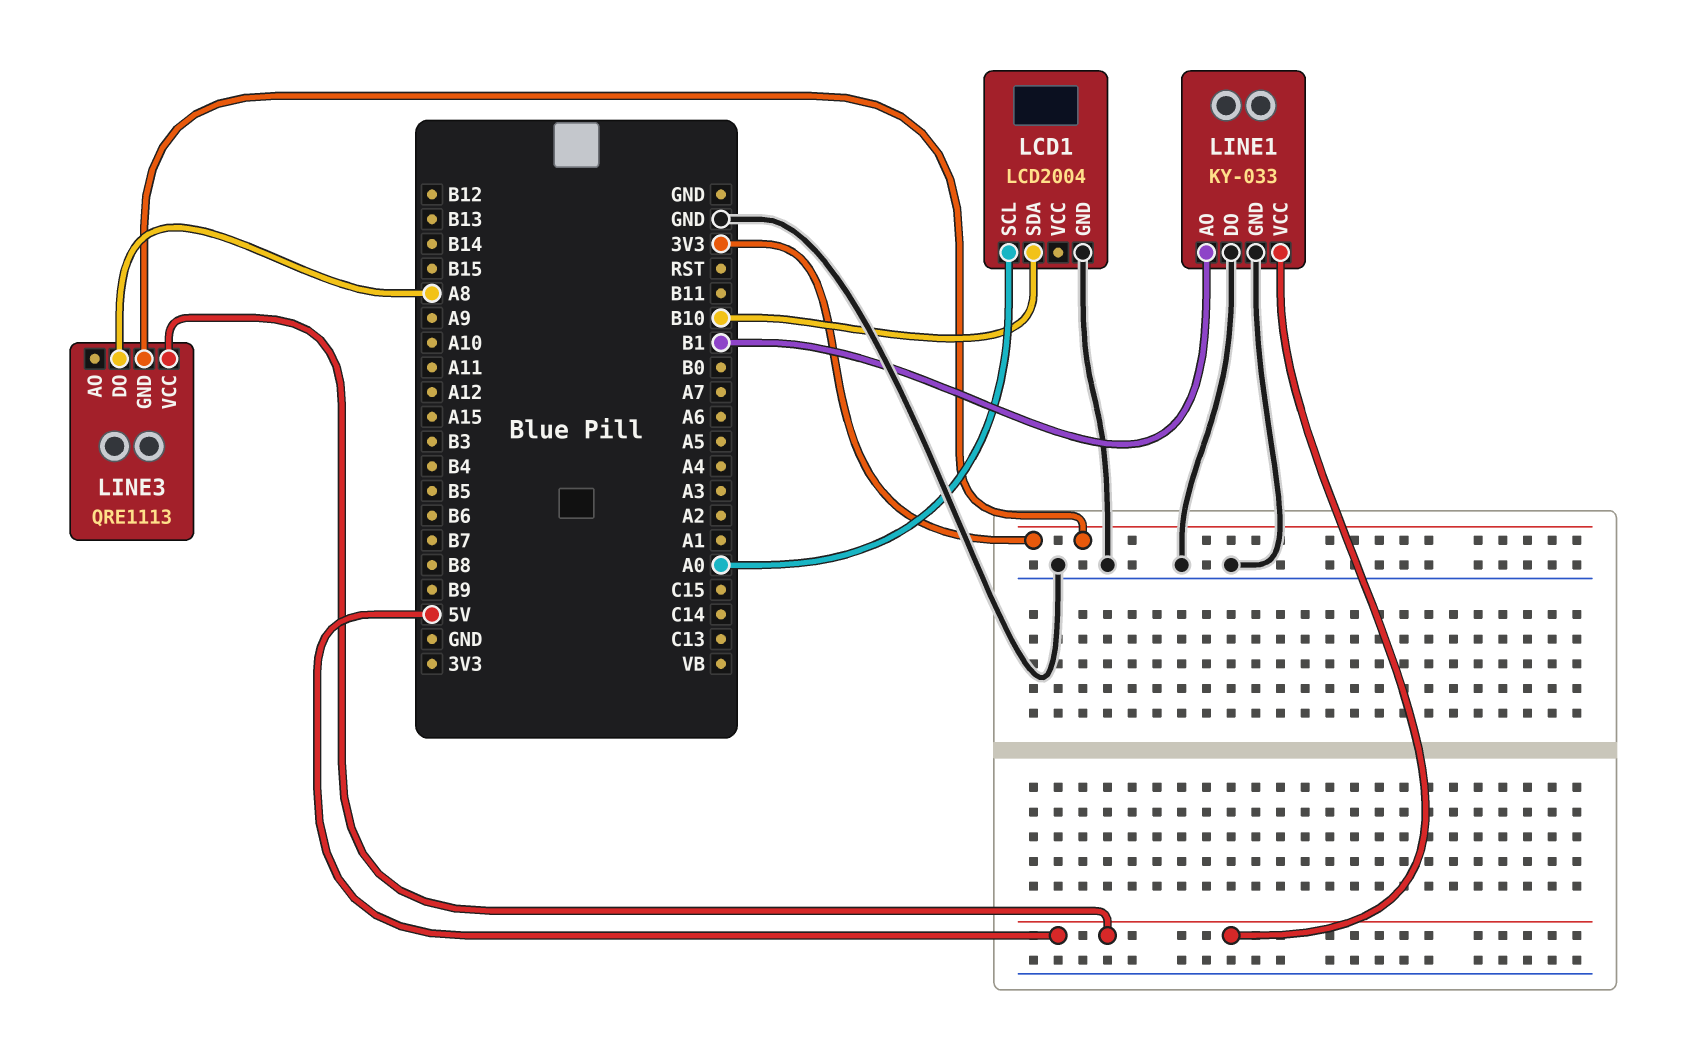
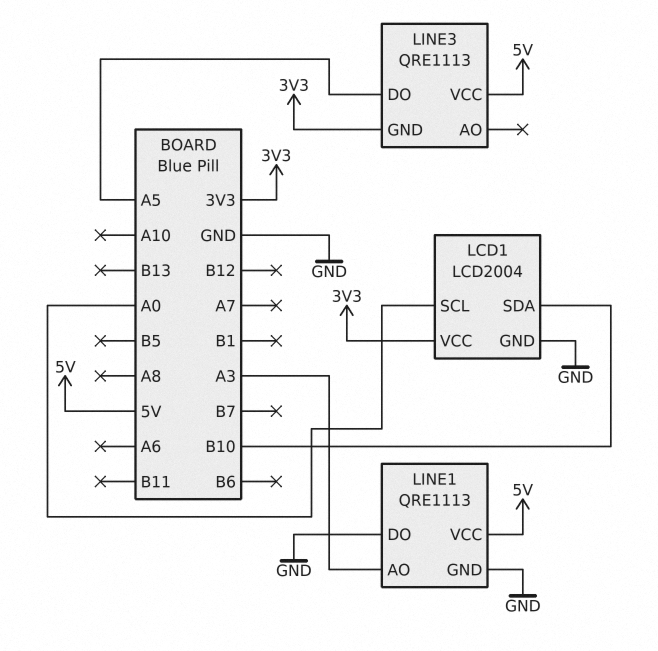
LCD1 pin VCC: none -> 3V3
LINE1: KY-033 -> QRE1113
LINE1 pin AO: B1 -> A3
LINE3 pin DO: A8 -> A5

